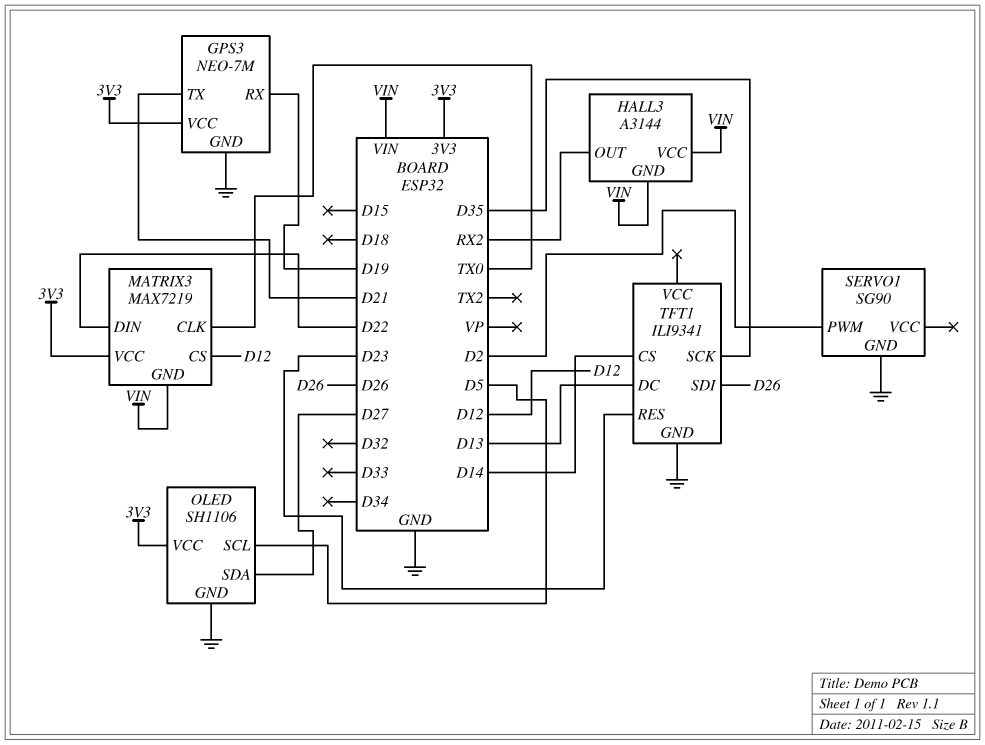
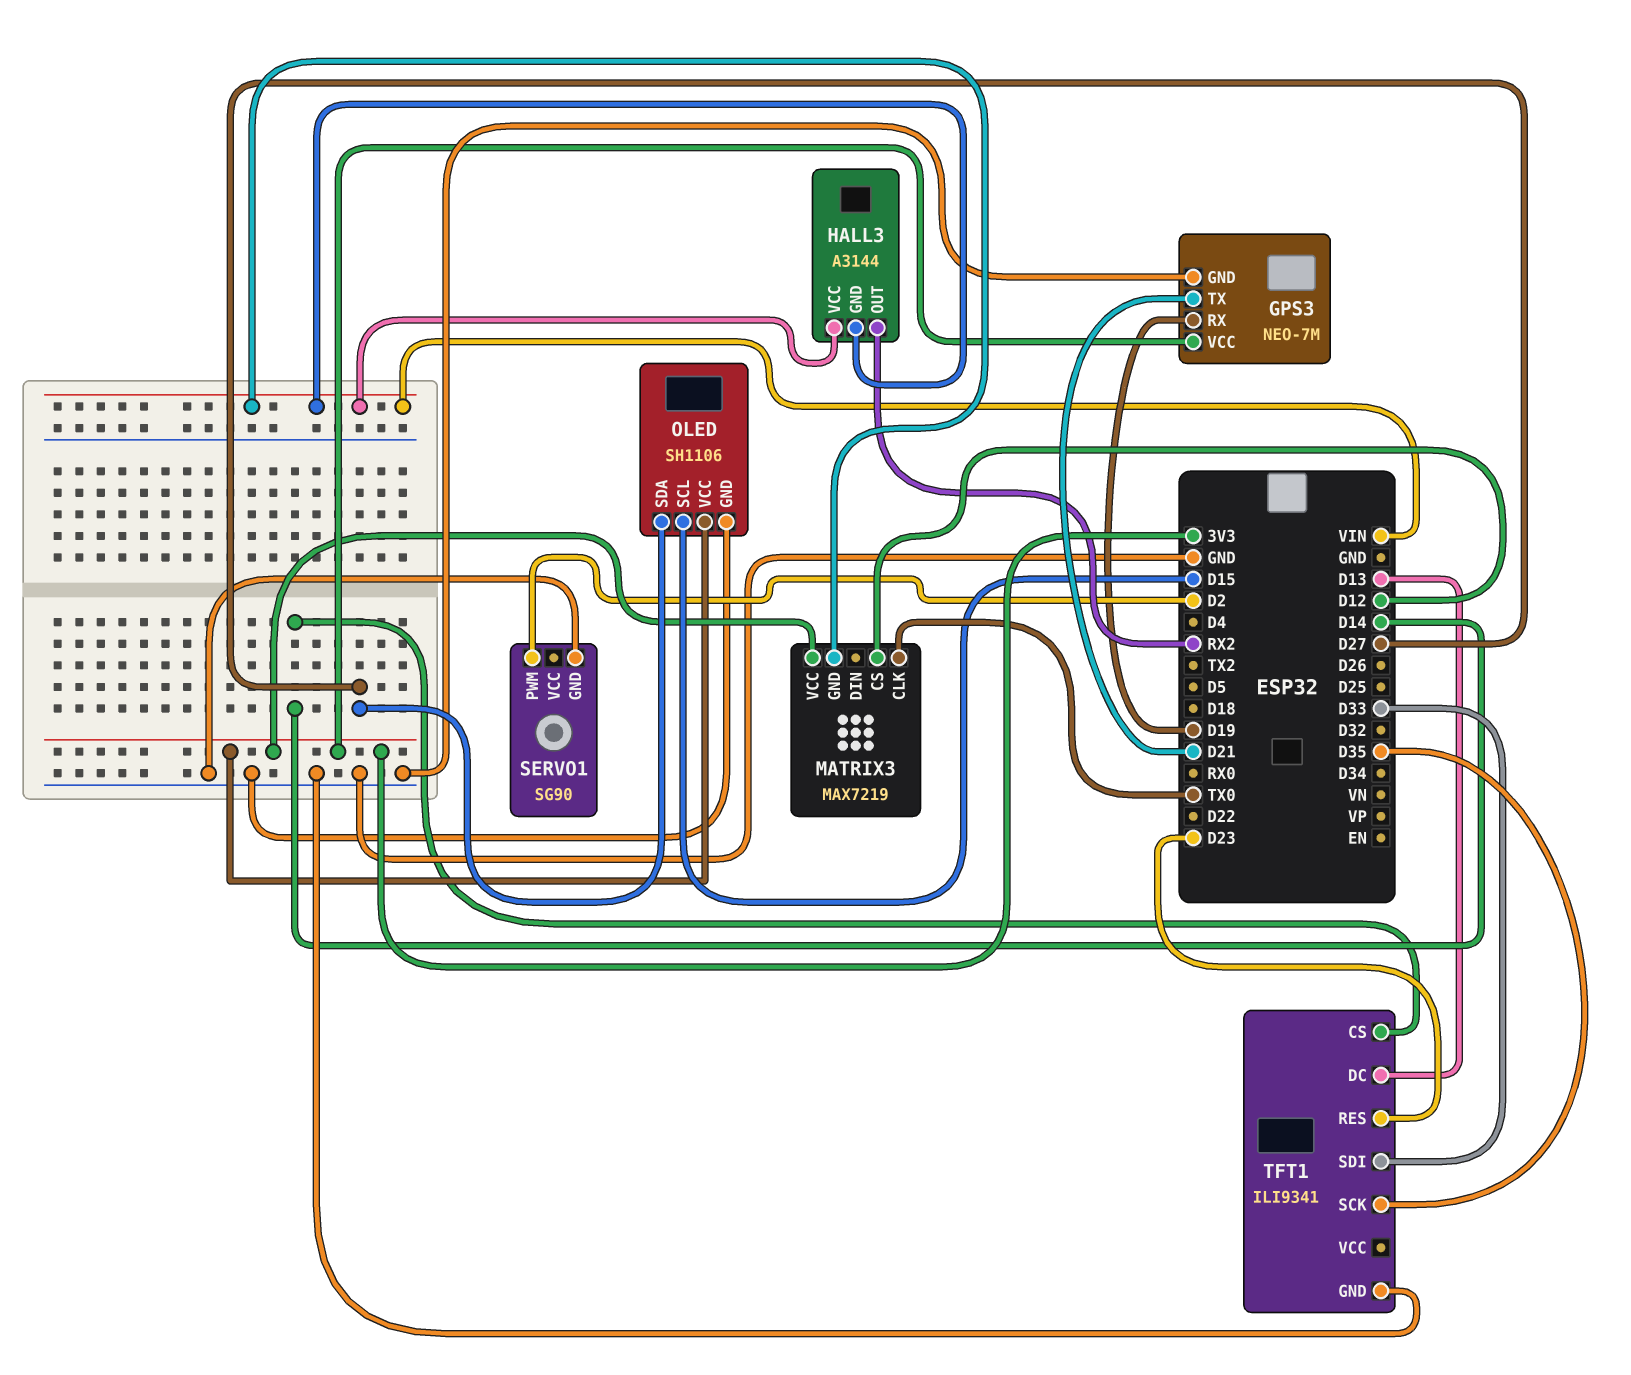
MATRIX3 pin DIN: D22 -> none
OLED pin SCL: D5 -> D15
TFT1 pin SDI: D26 -> D33

